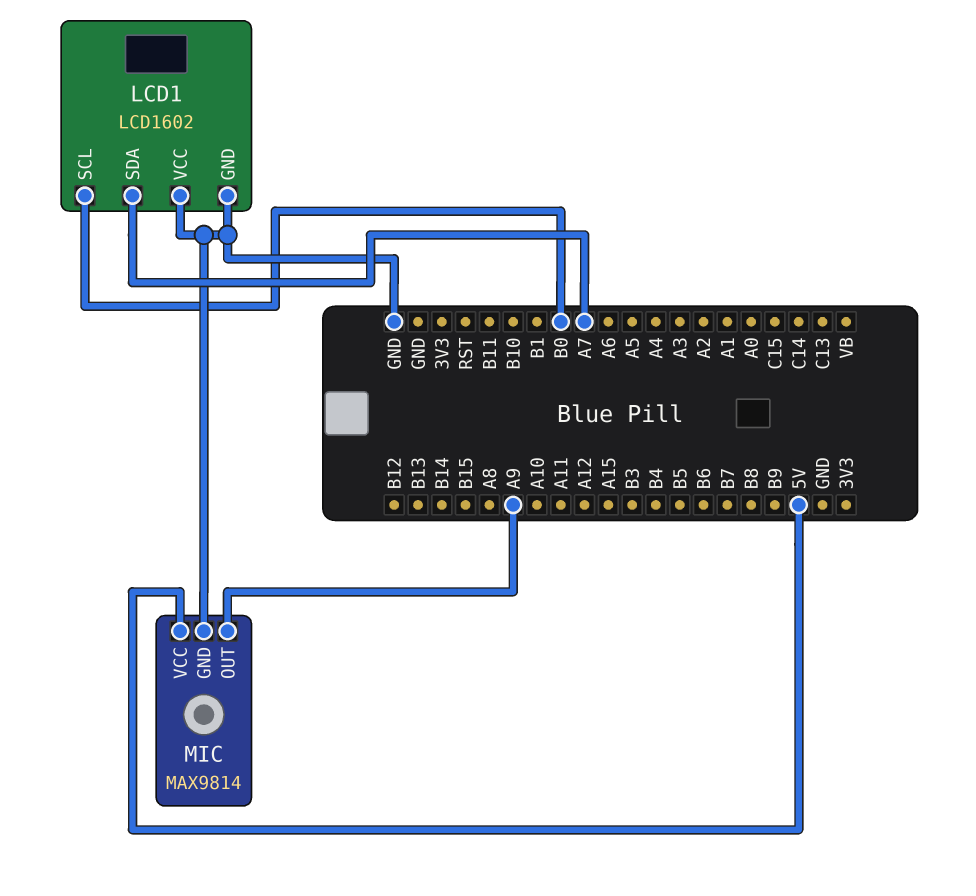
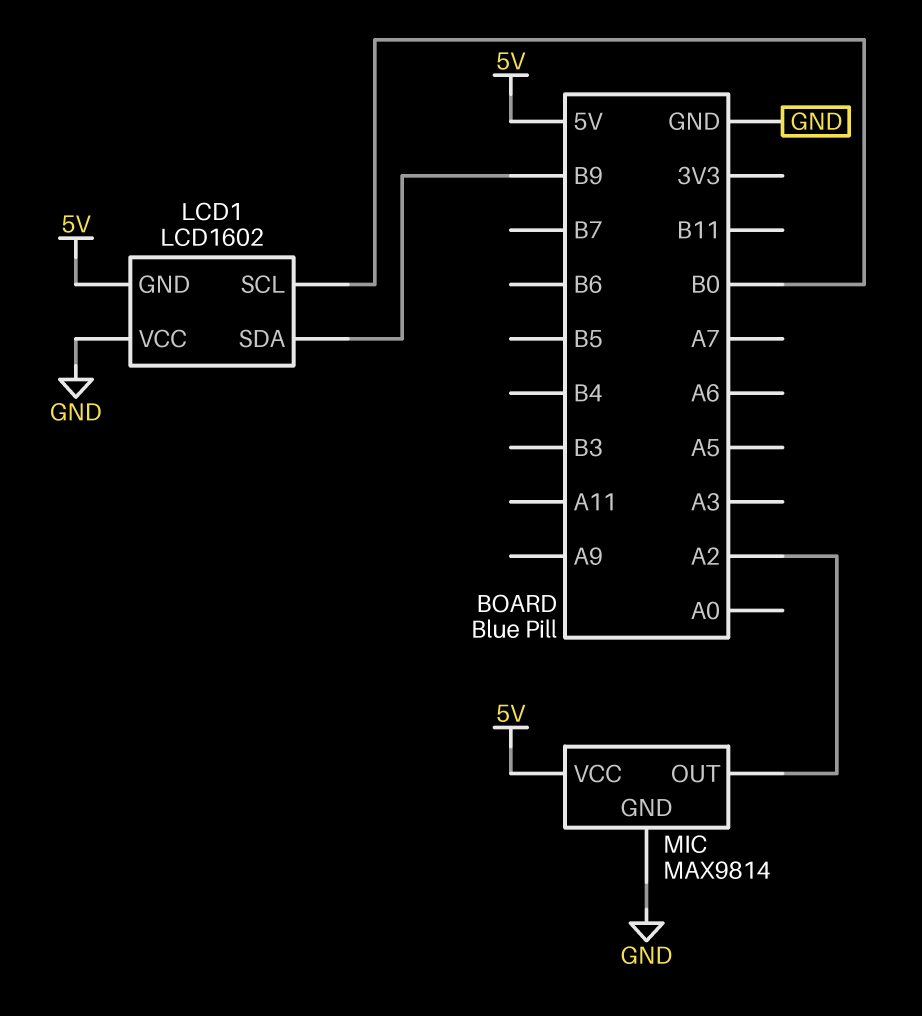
LCD1 pin GND: GND -> 5V
LCD1 pin SDA: A7 -> B9
MIC pin OUT: A9 -> A2

